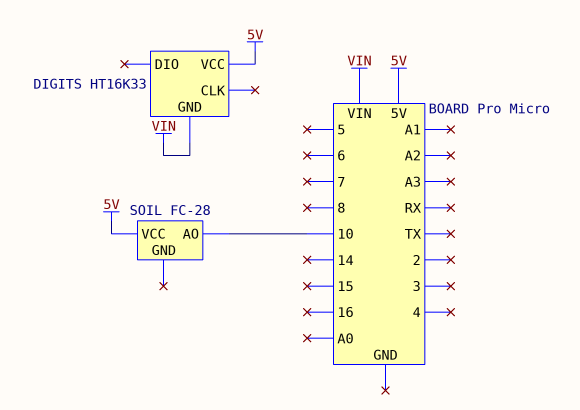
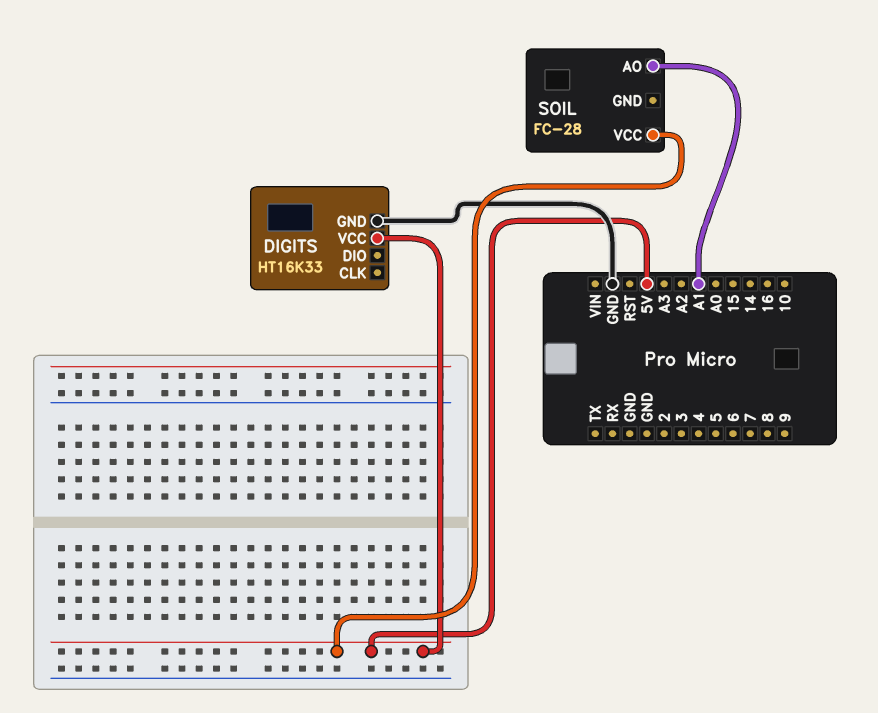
DIGITS pin GND: VIN -> GND
SOIL pin AO: 10 -> A1

